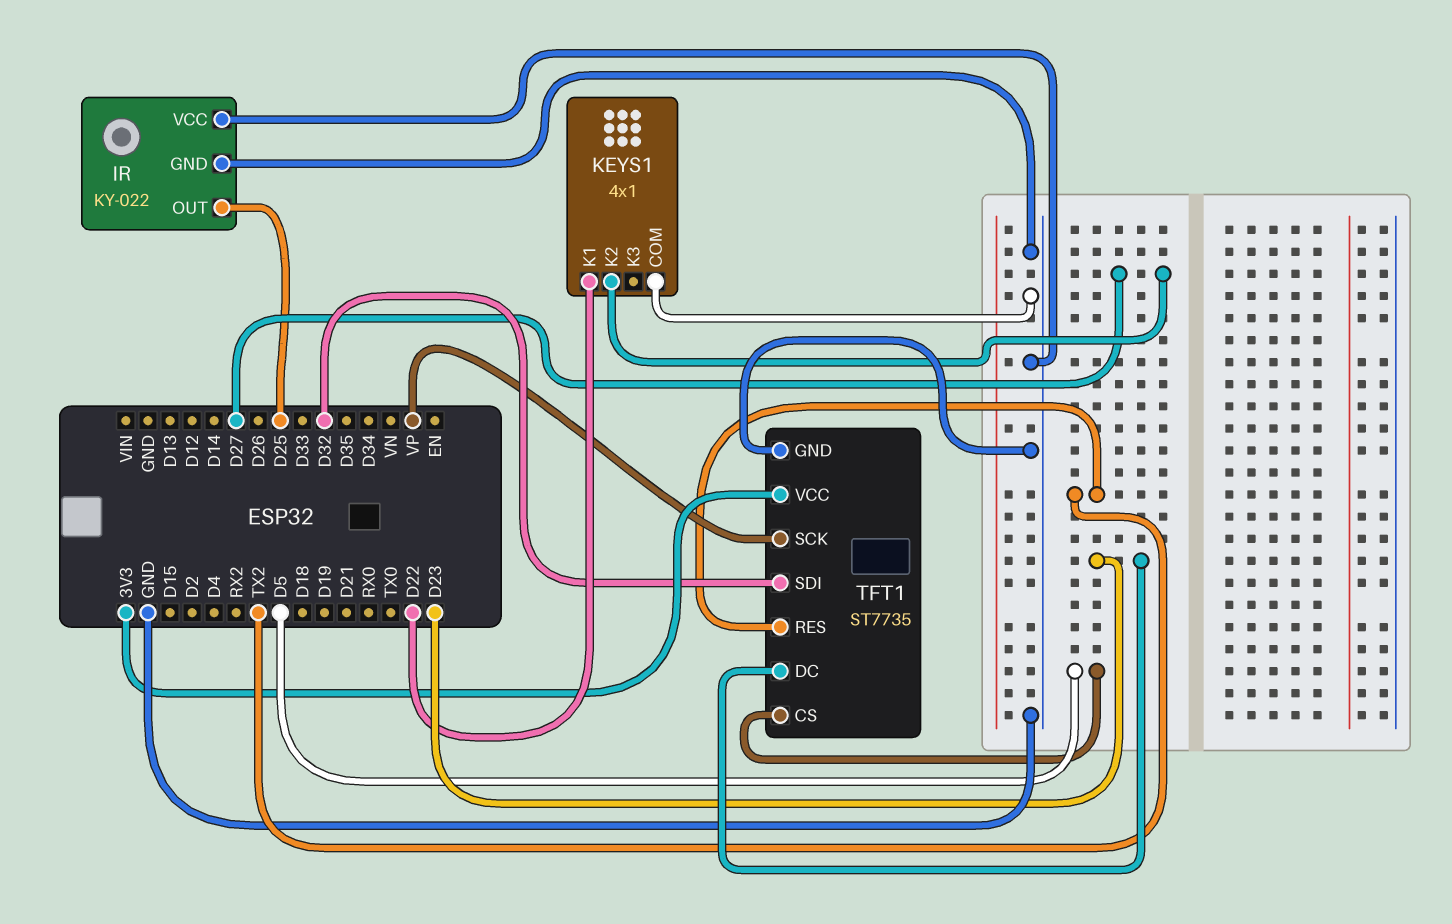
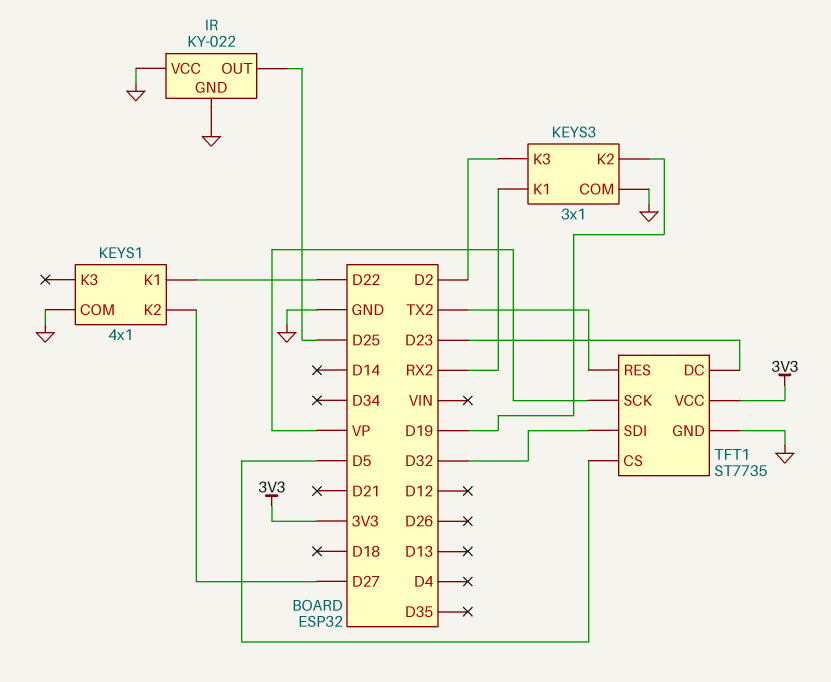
KEYS3: none -> 3x1
KEYS3 pin COM: none -> GND
KEYS3 pin K1: none -> RX2
KEYS3 pin K2: none -> D19
KEYS3 pin K3: none -> D2

